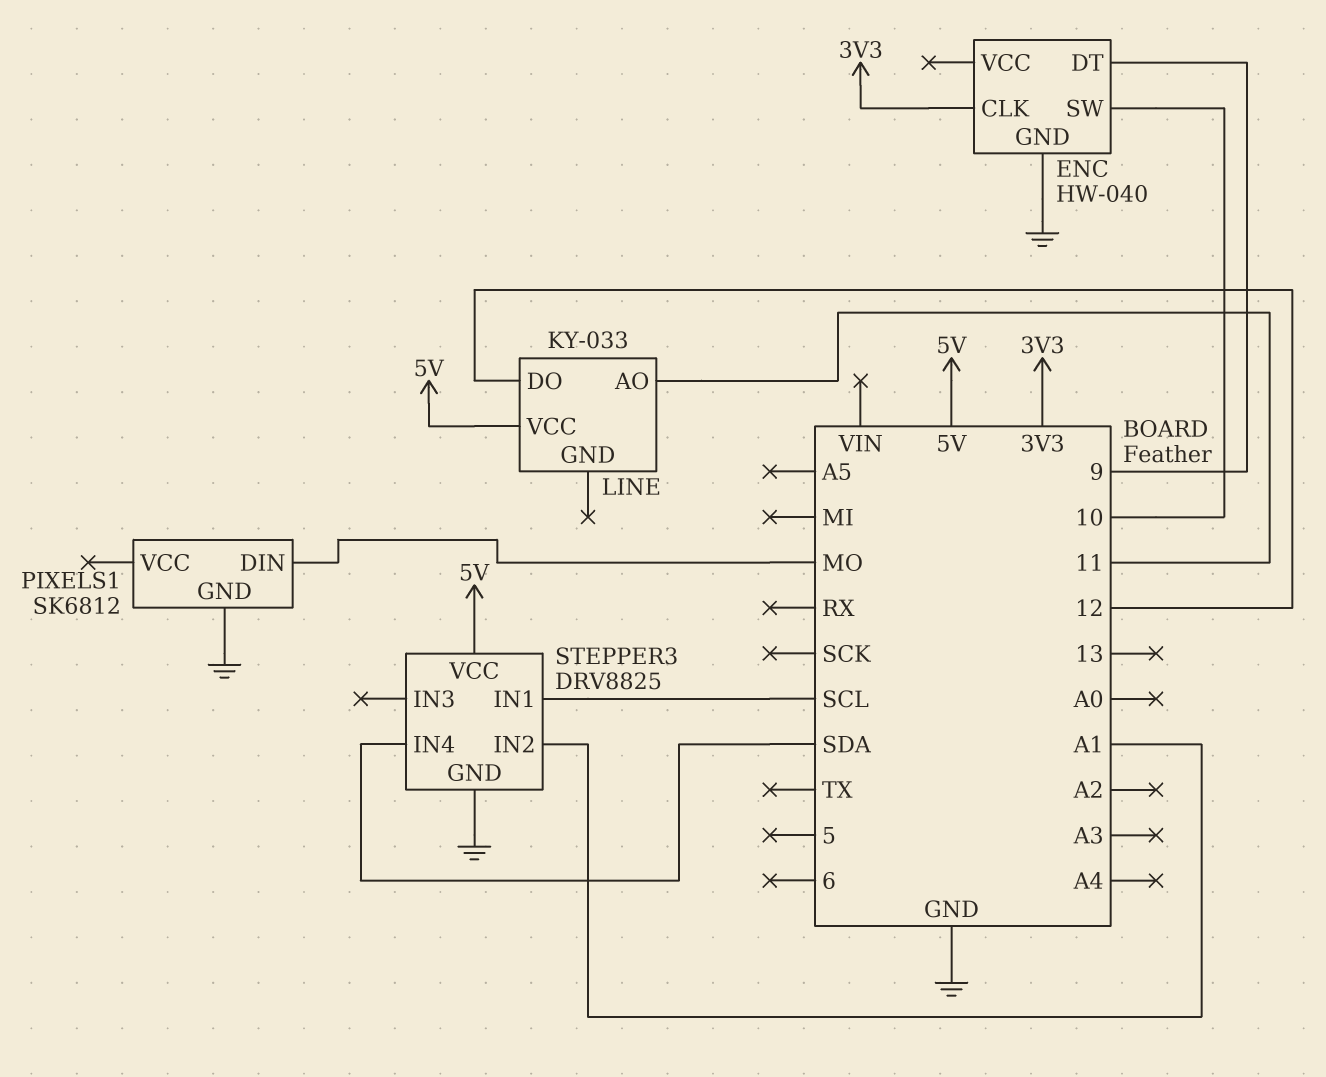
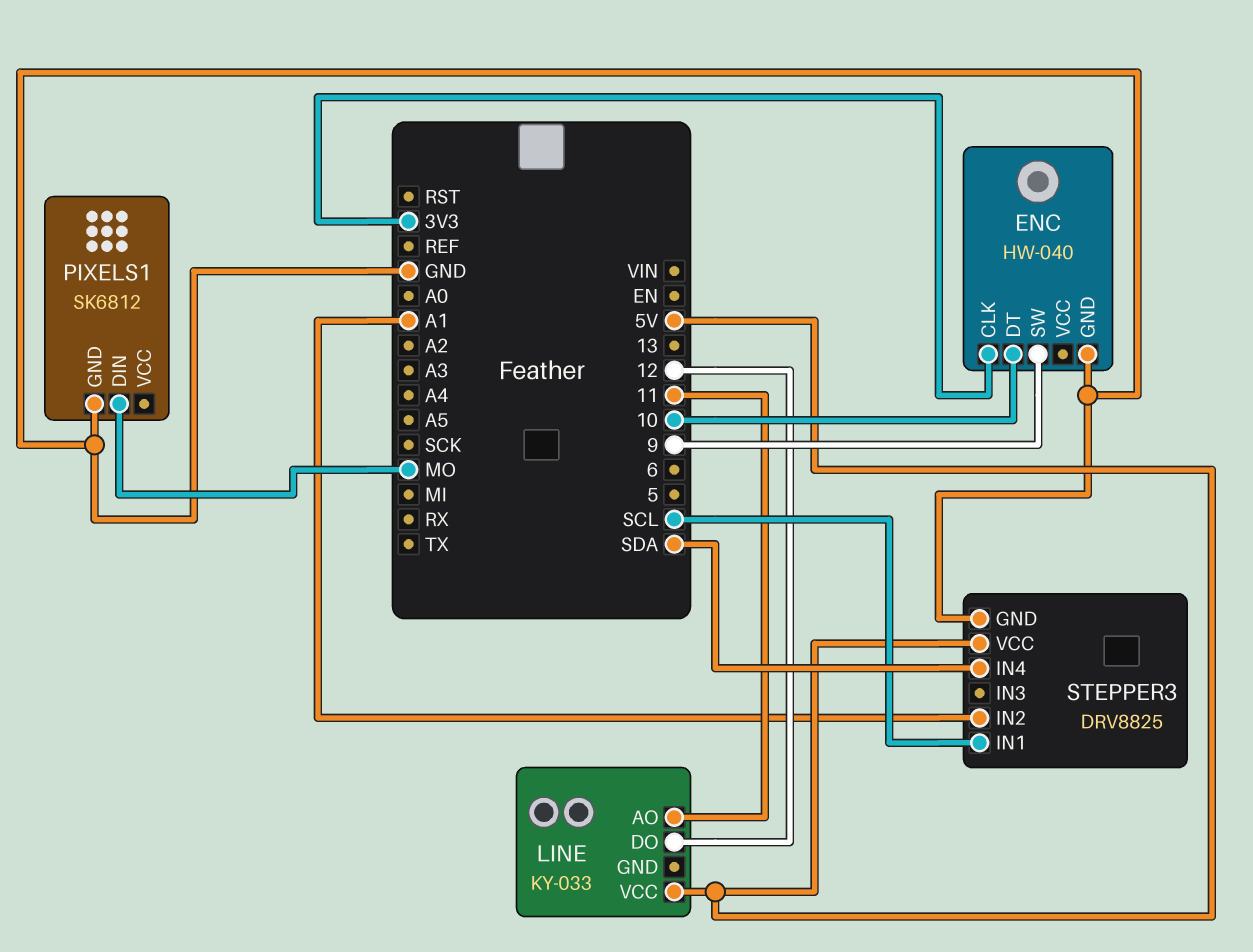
ENC pin DT: 9 -> 10
ENC pin SW: 10 -> 9

